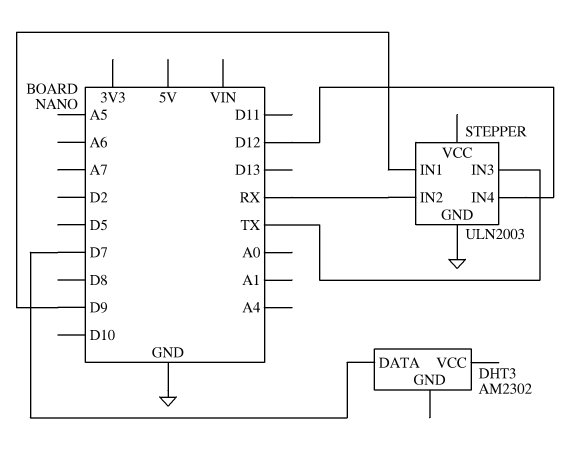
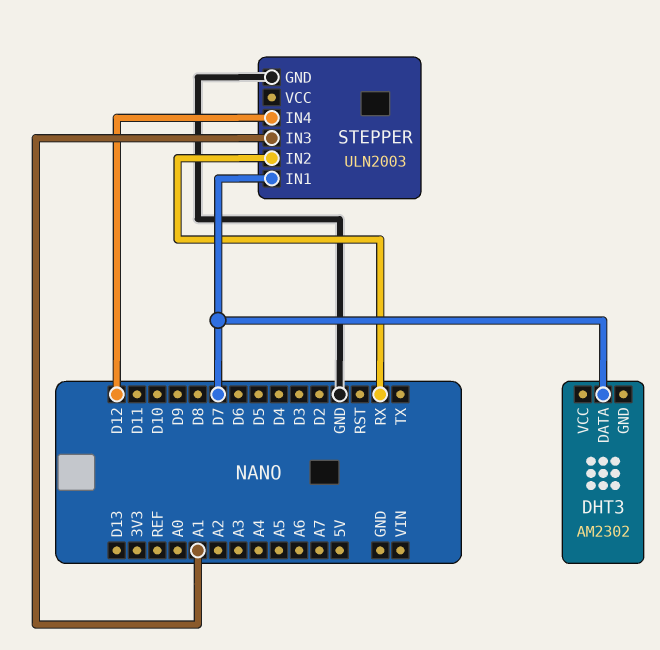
STEPPER pin IN1: D9 -> D7
STEPPER pin IN3: TX -> A1

